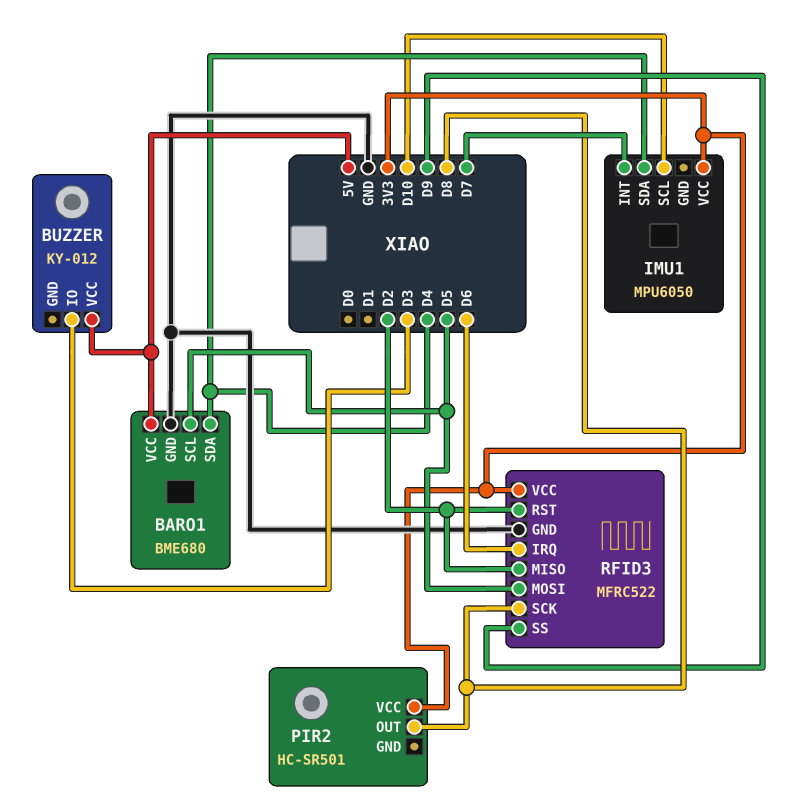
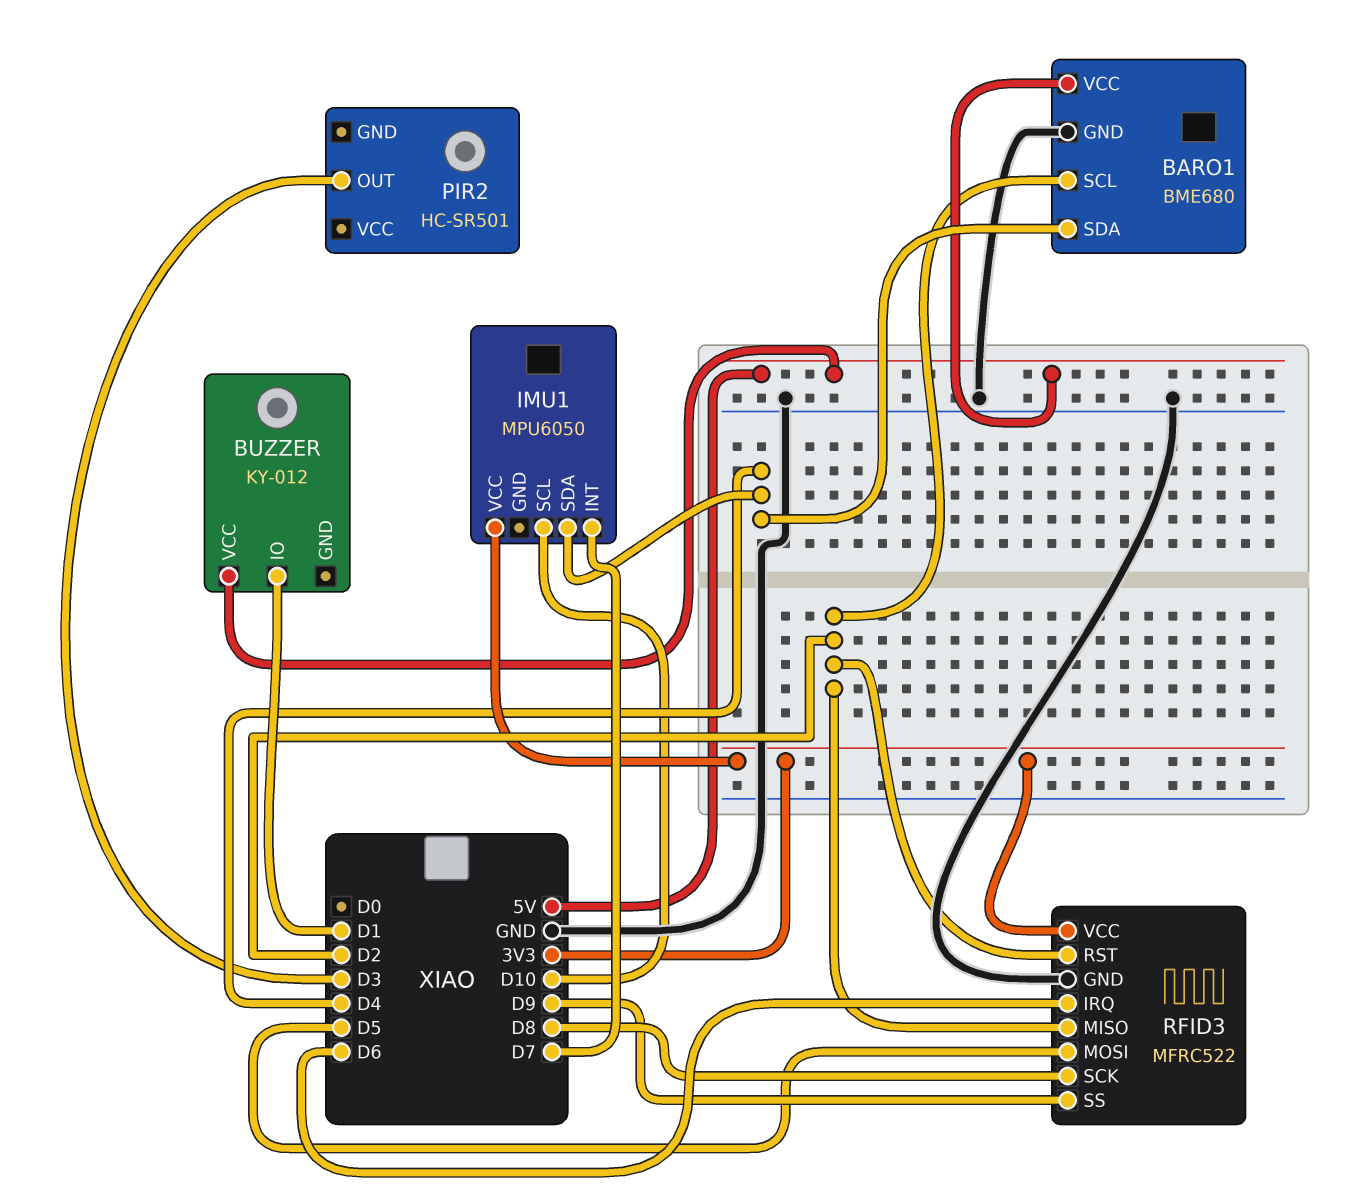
BARO1 pin SCL: D5 -> D2
BUZZER pin IO: D3 -> D1
PIR2 pin OUT: D8 -> D3
PIR2 pin VCC: 3V3 -> none

